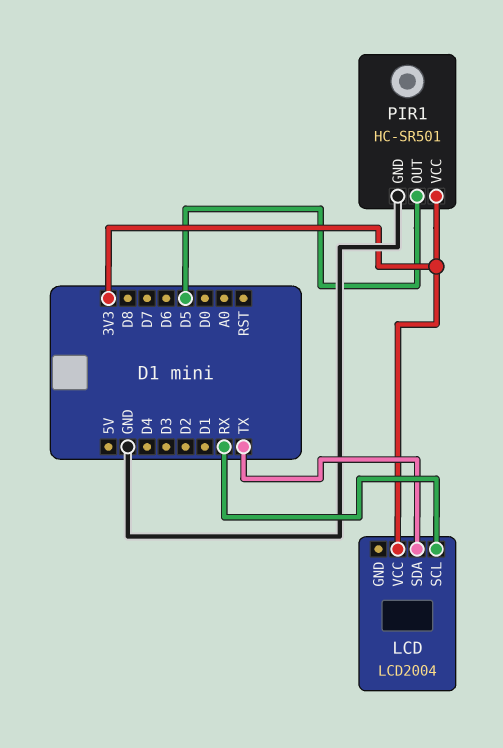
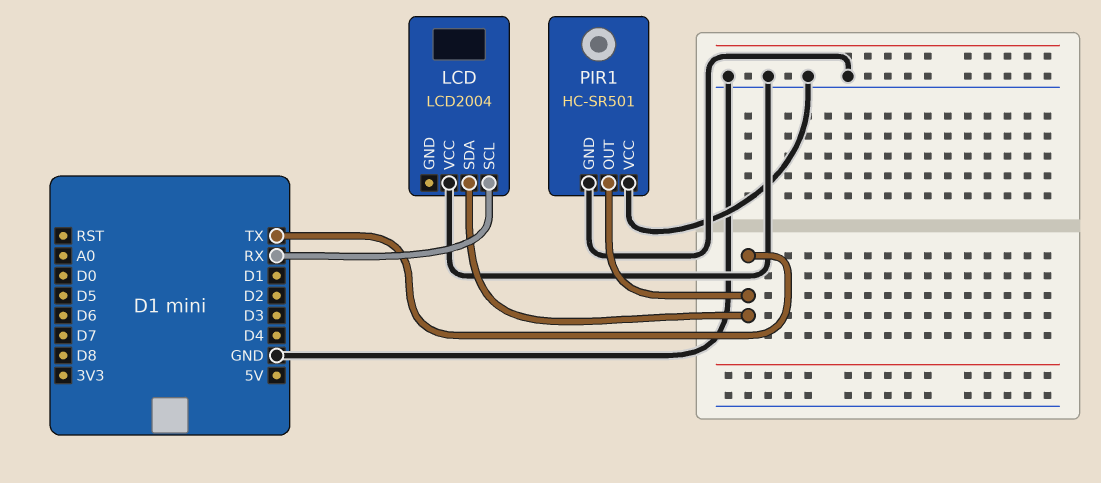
LCD pin VCC: 3V3 -> GND
PIR1 pin OUT: D5 -> TX
PIR1 pin VCC: 3V3 -> GND

